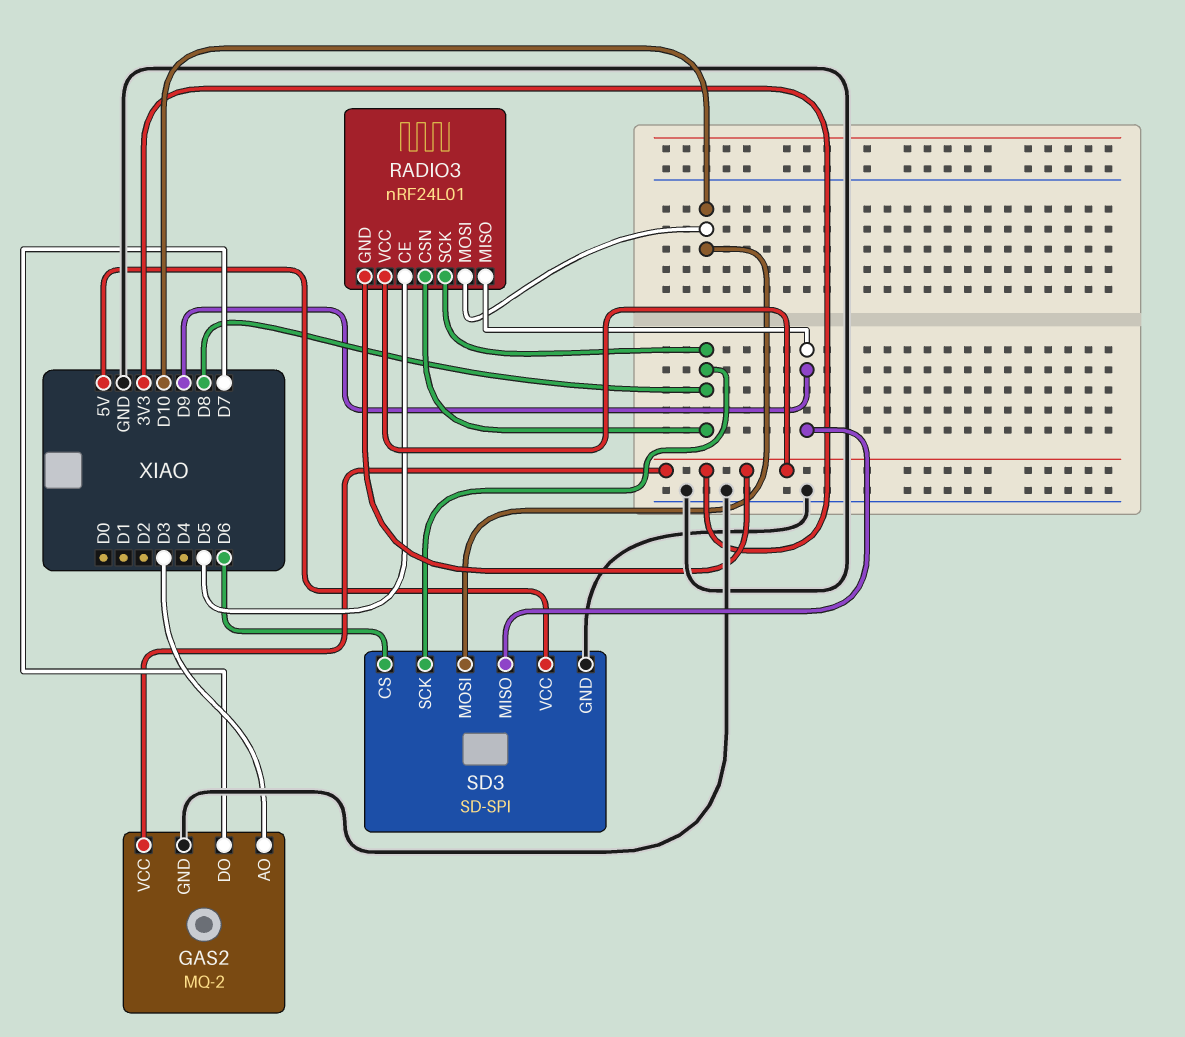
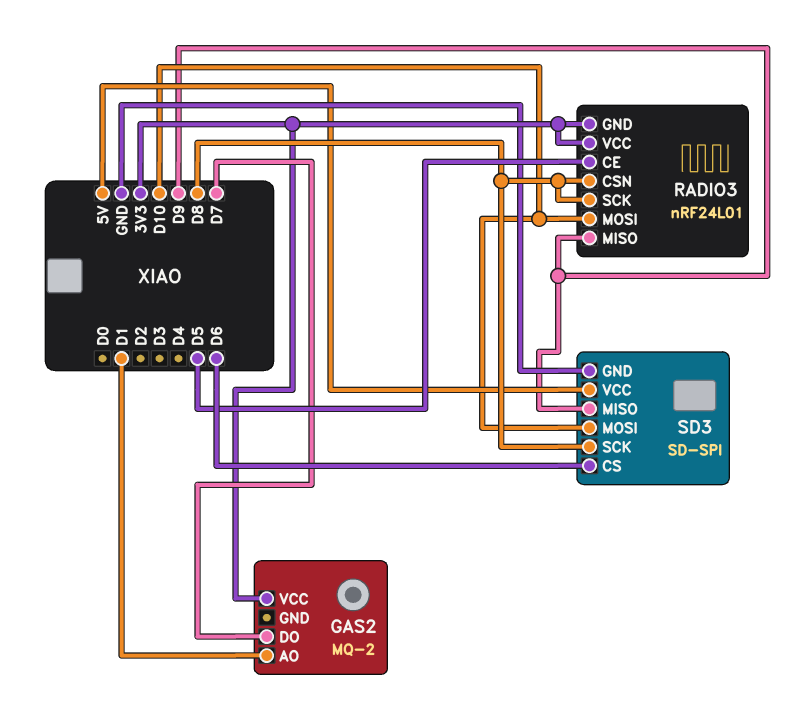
GAS2 pin AO: D3 -> D1
GAS2 pin GND: GND -> none

